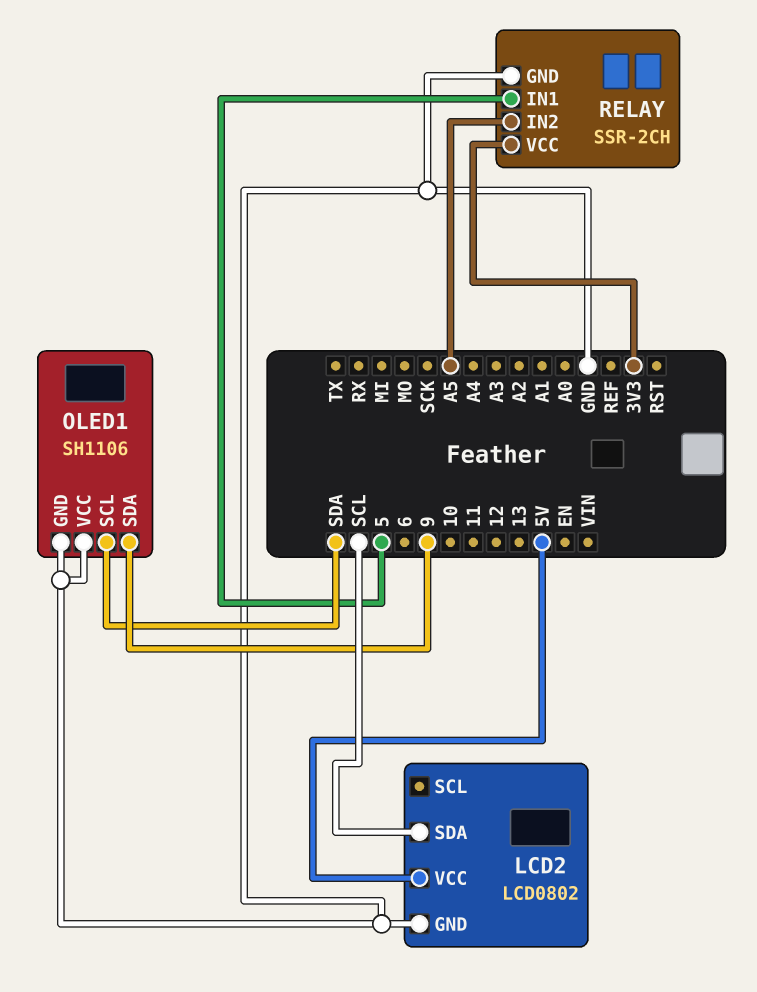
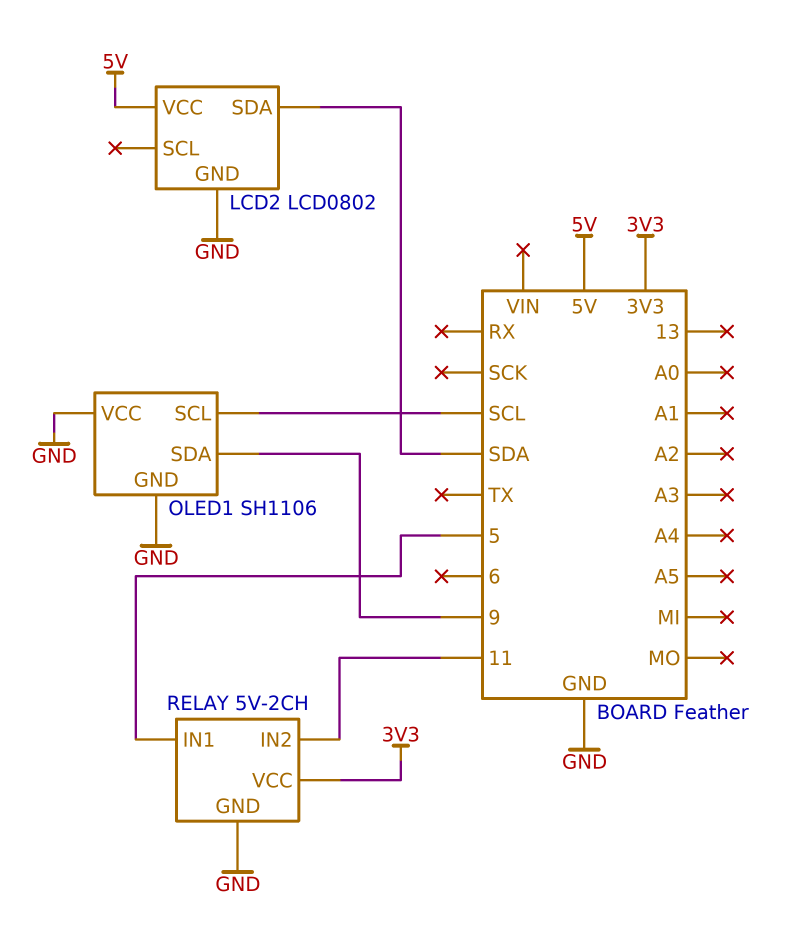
LCD2 pin SDA: SCL -> SDA
OLED1 pin SCL: SDA -> SCL
RELAY: SSR-2CH -> 5V-2CH
RELAY pin IN2: A5 -> 11

